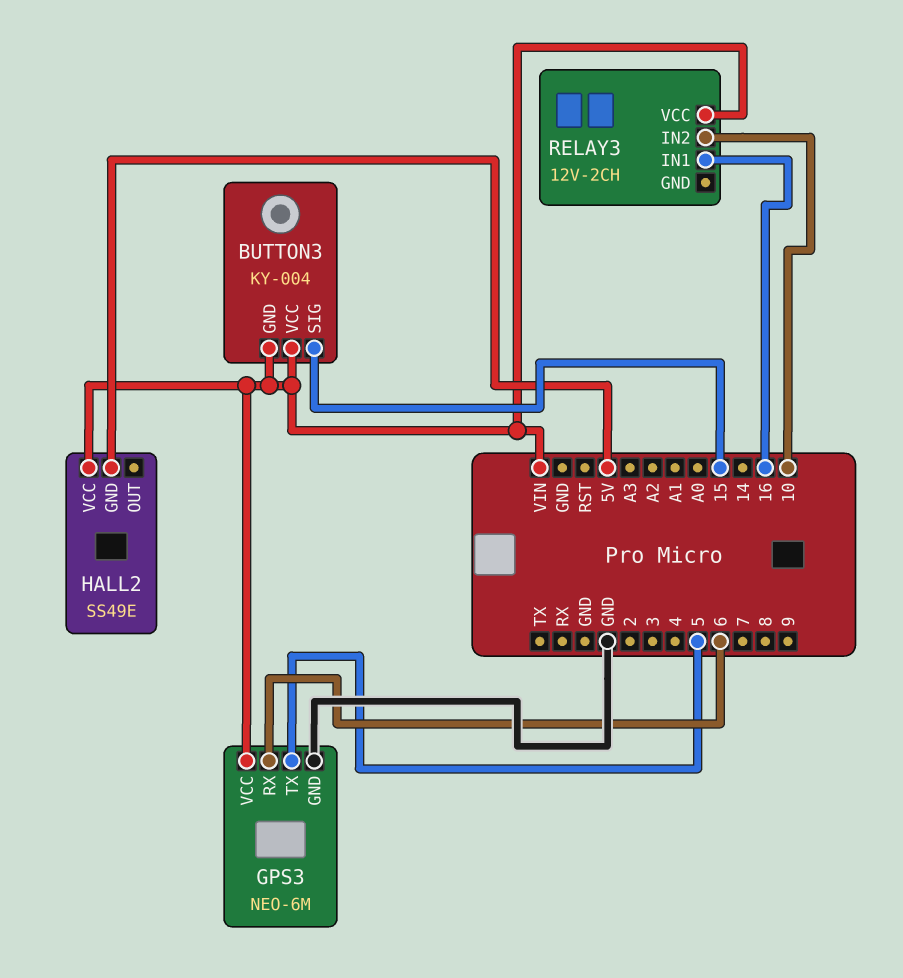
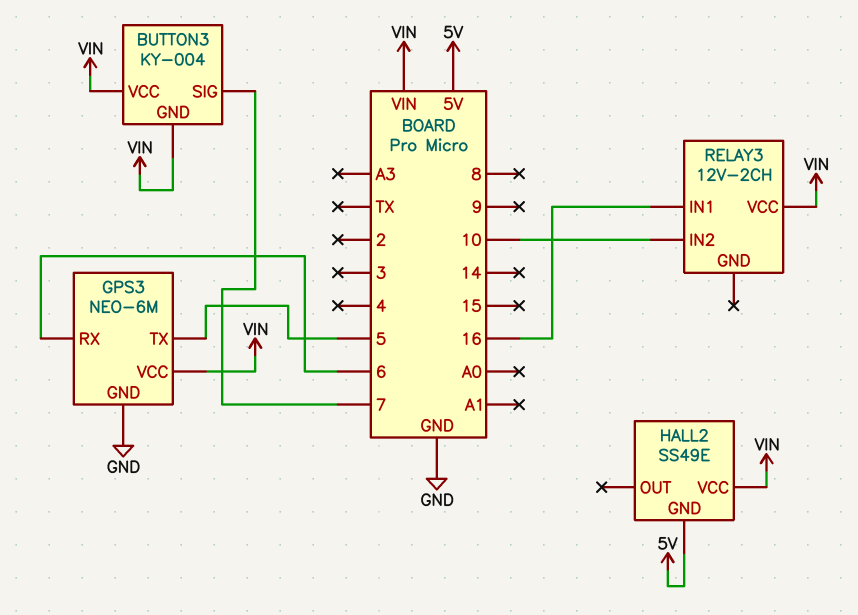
BUTTON3 pin SIG: 15 -> 7

